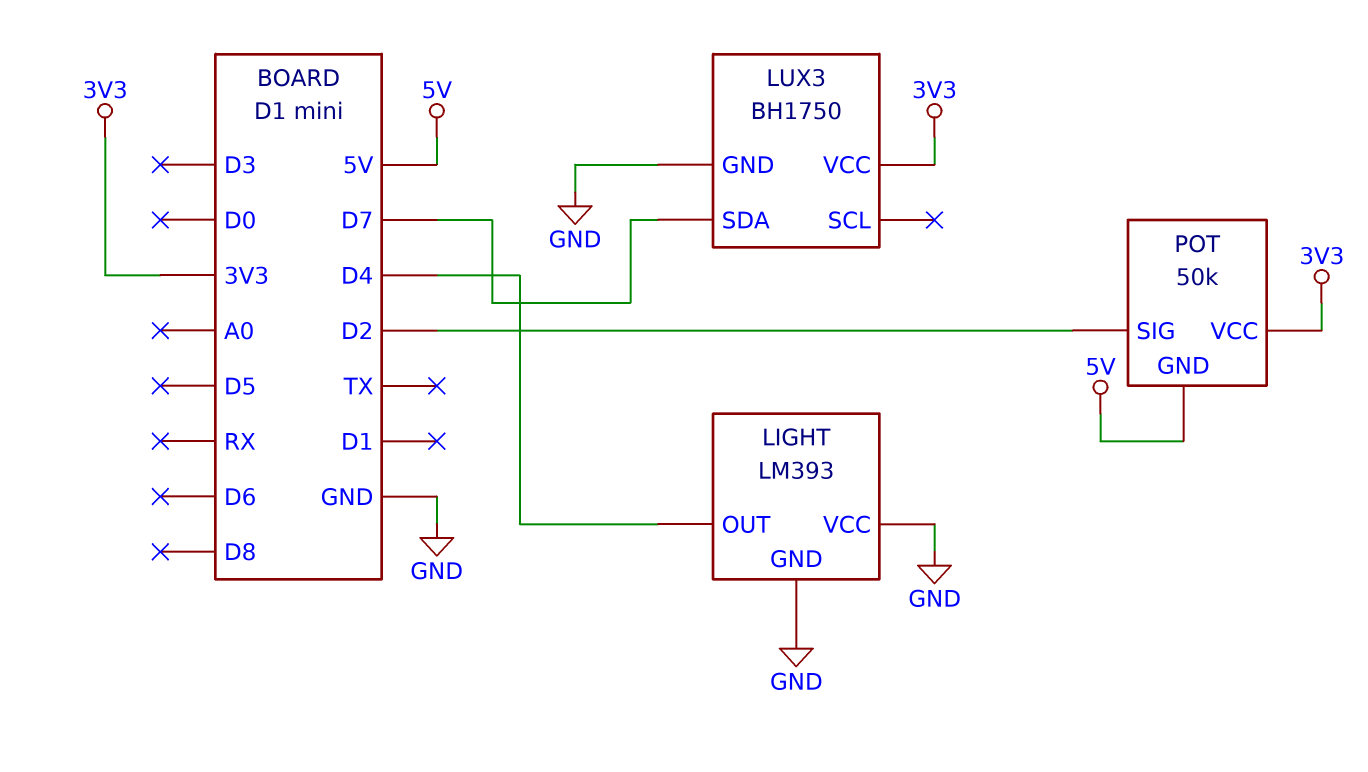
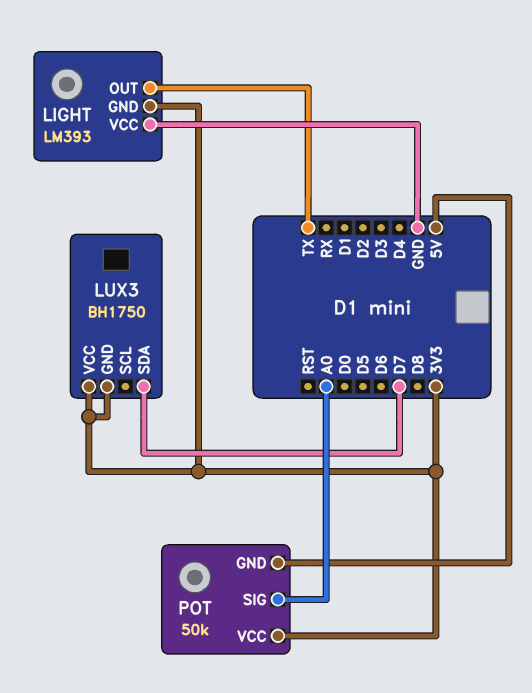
LIGHT pin GND: GND -> 3V3
LIGHT pin OUT: D4 -> TX
LUX3 pin GND: GND -> 3V3
POT pin SIG: D2 -> A0

